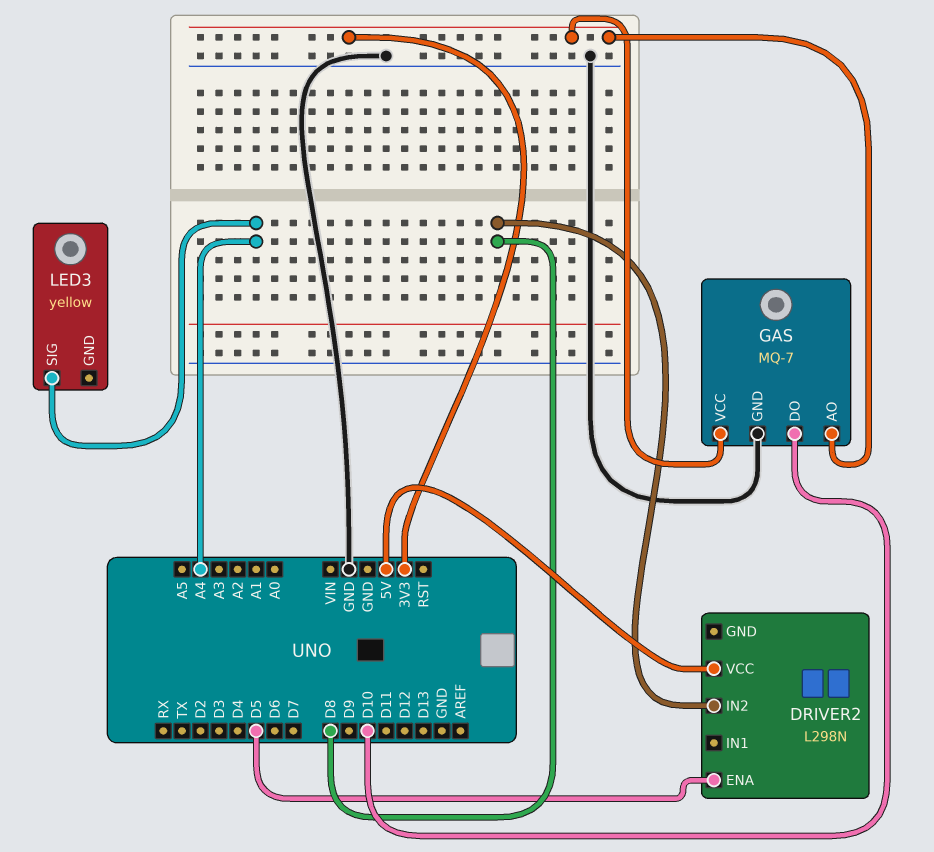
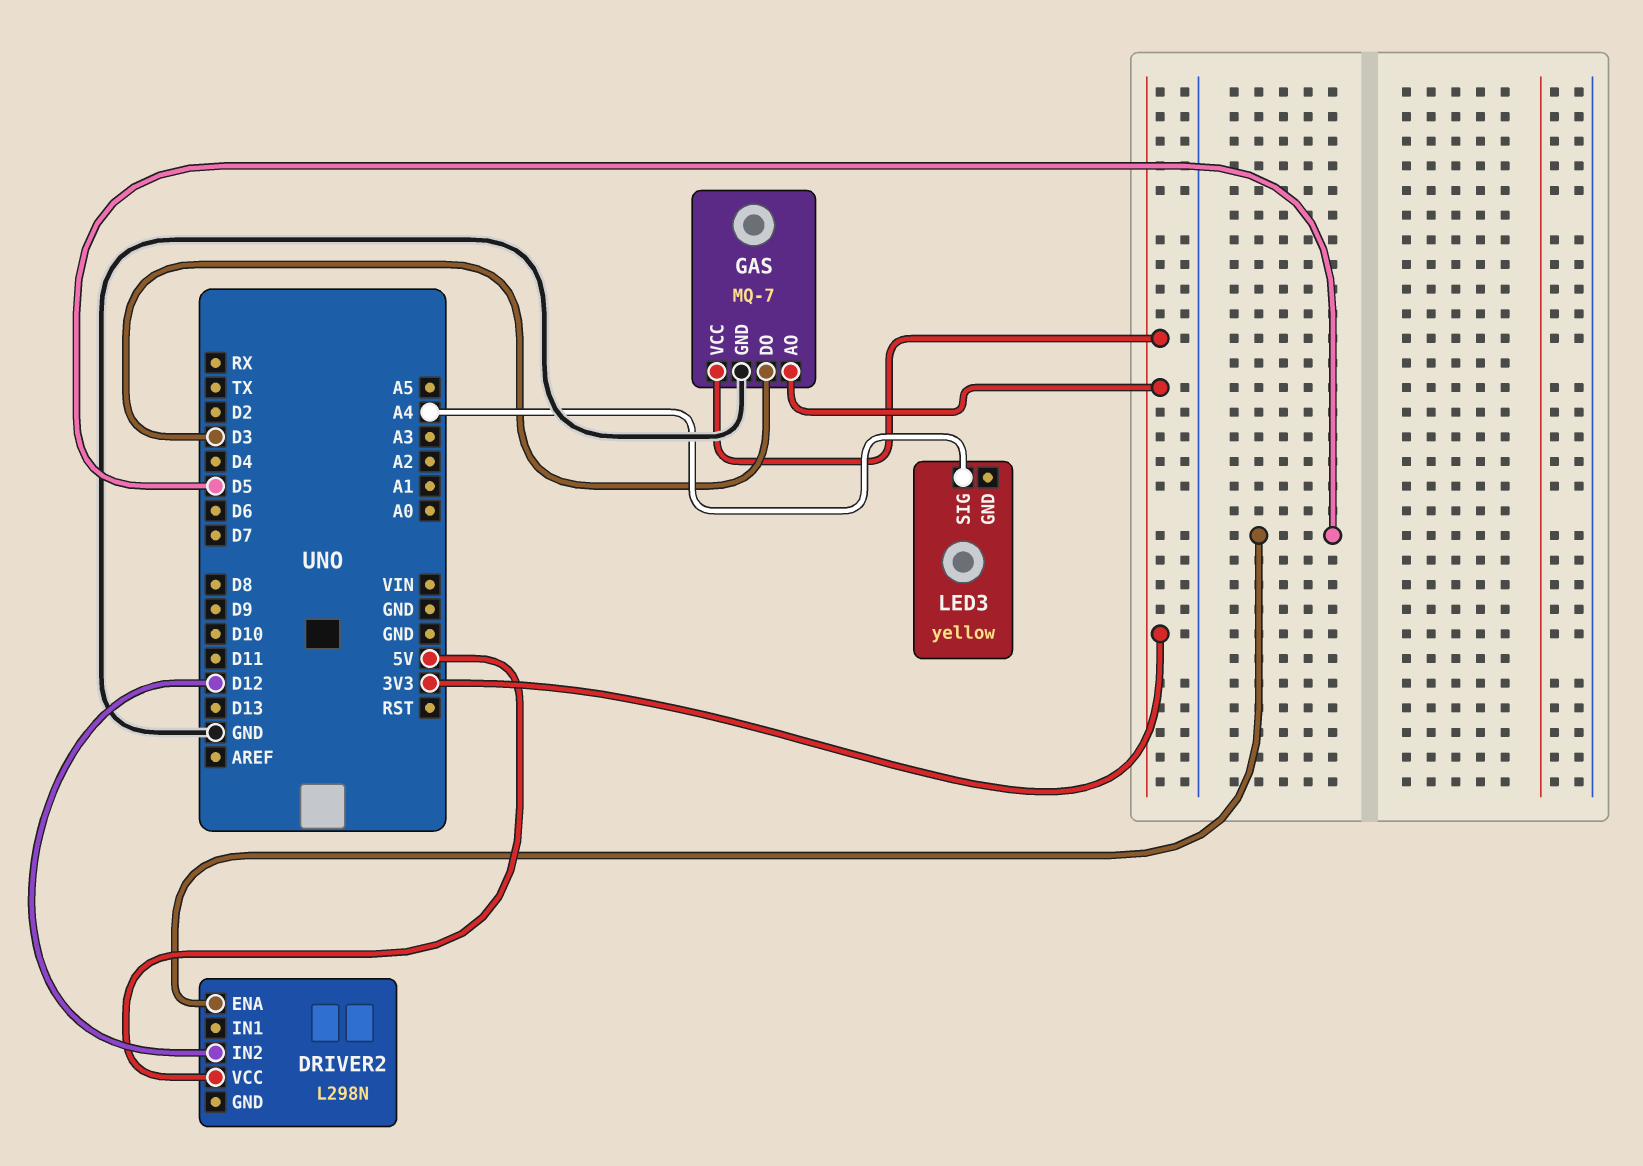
DRIVER2 pin IN2: D8 -> D12
GAS pin DO: D10 -> D3

